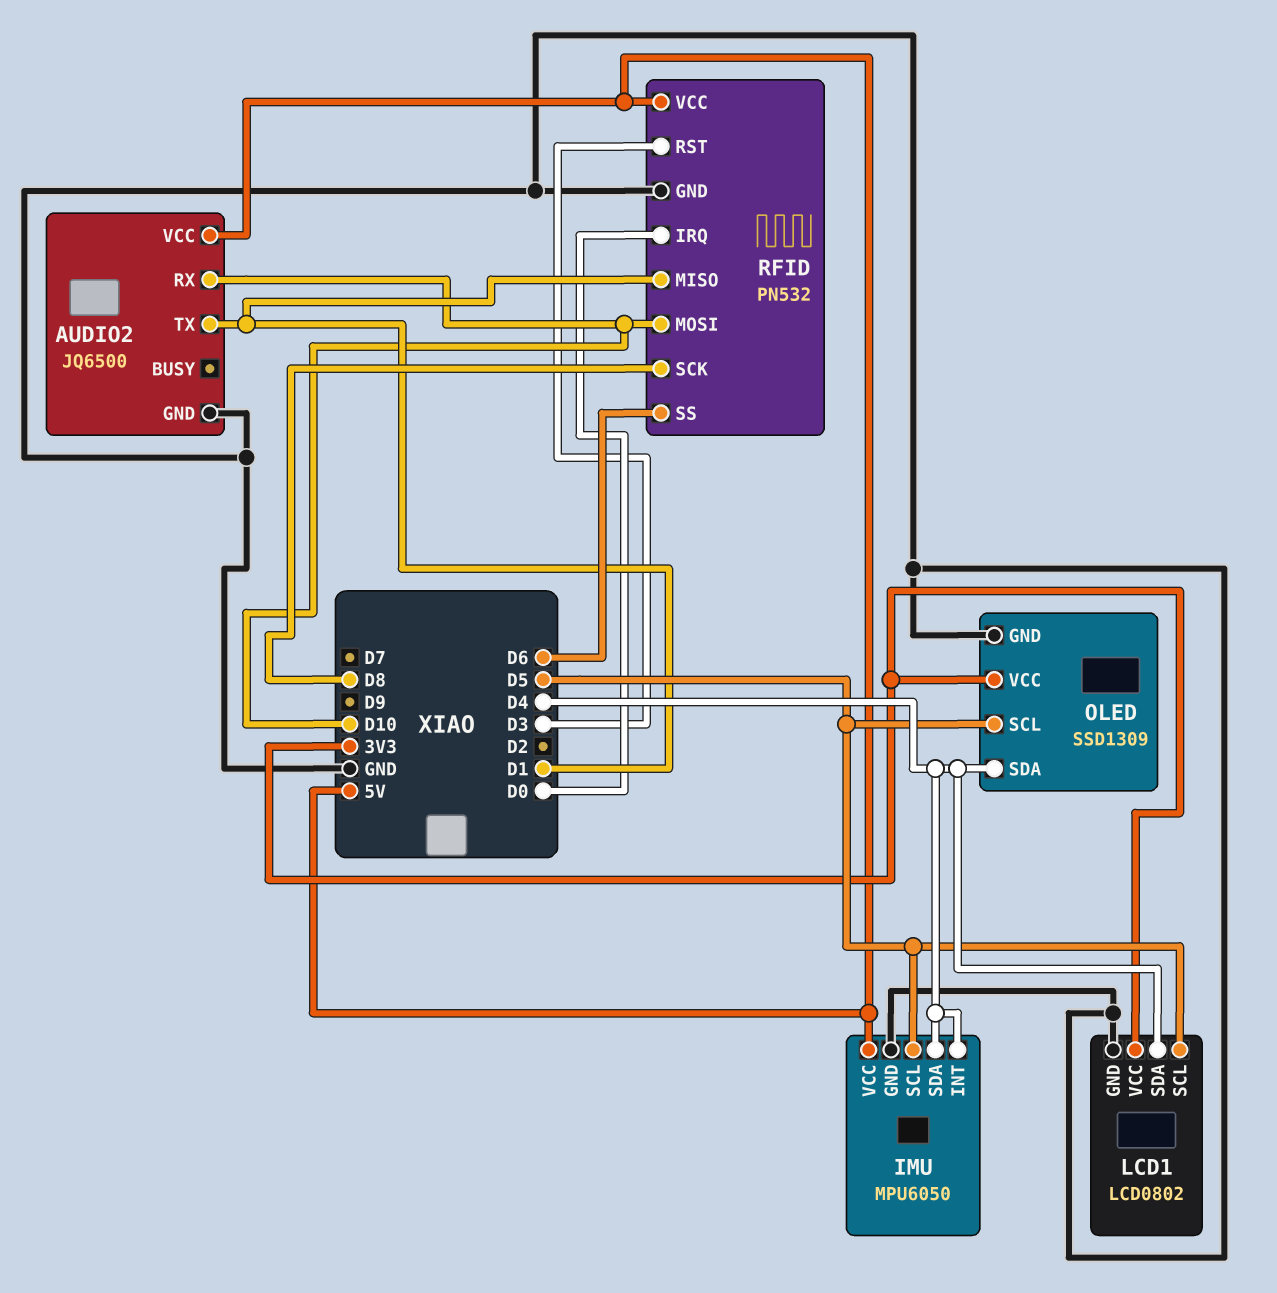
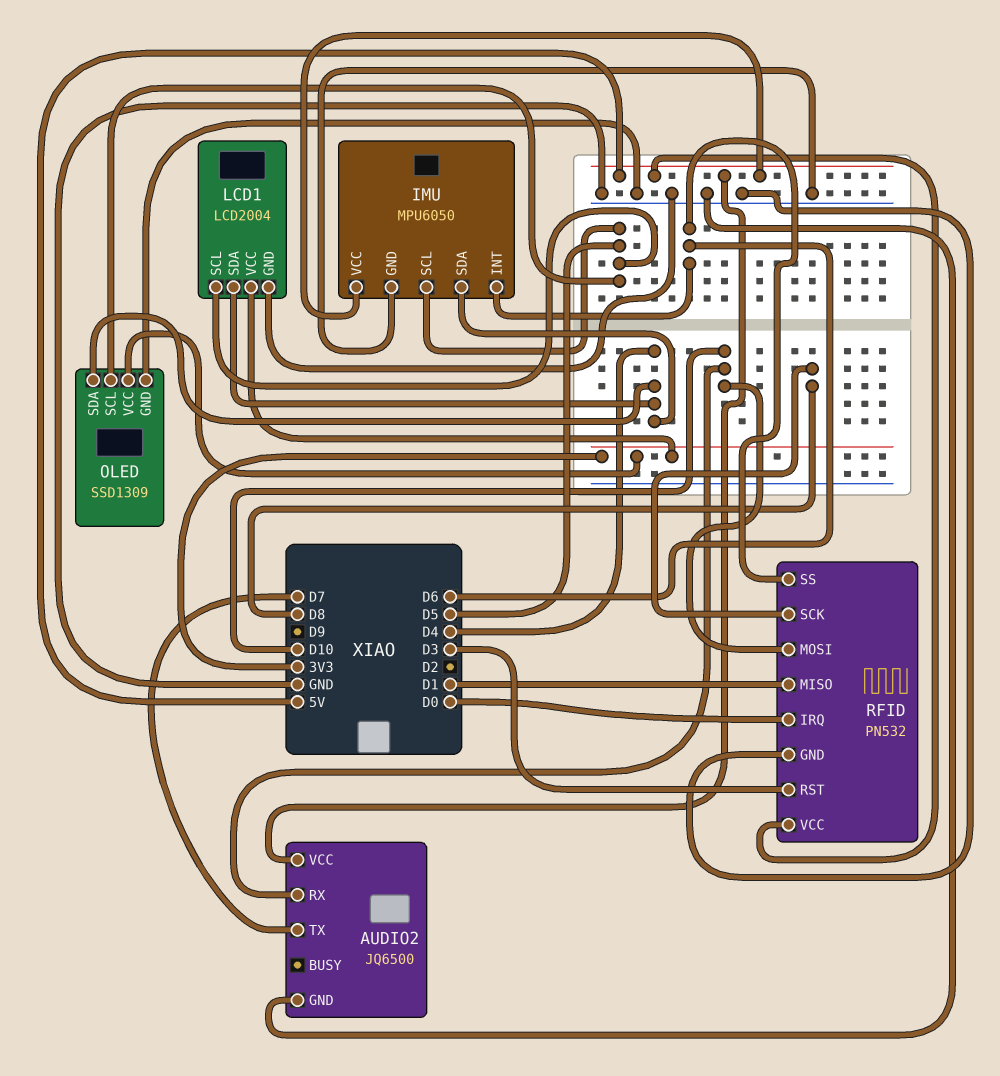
AUDIO2 pin TX: D1 -> D7
IMU pin INT: D4 -> D6
LCD1: LCD0802 -> LCD2004

